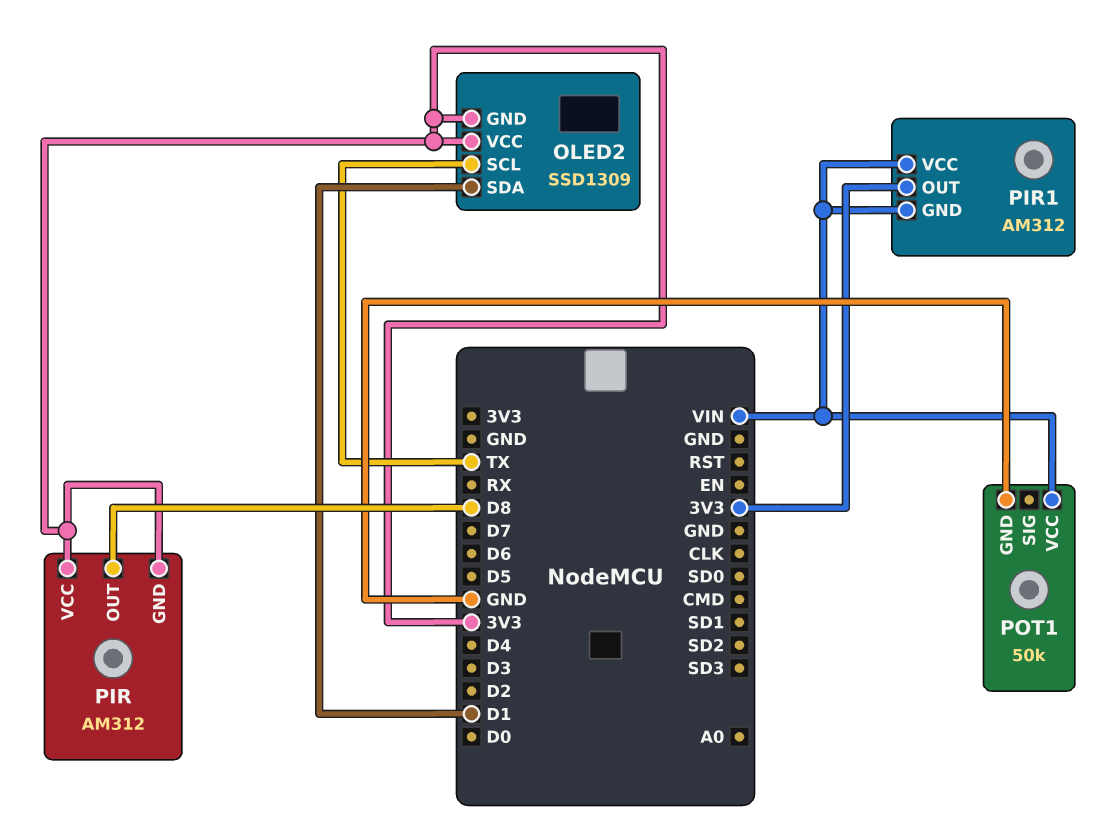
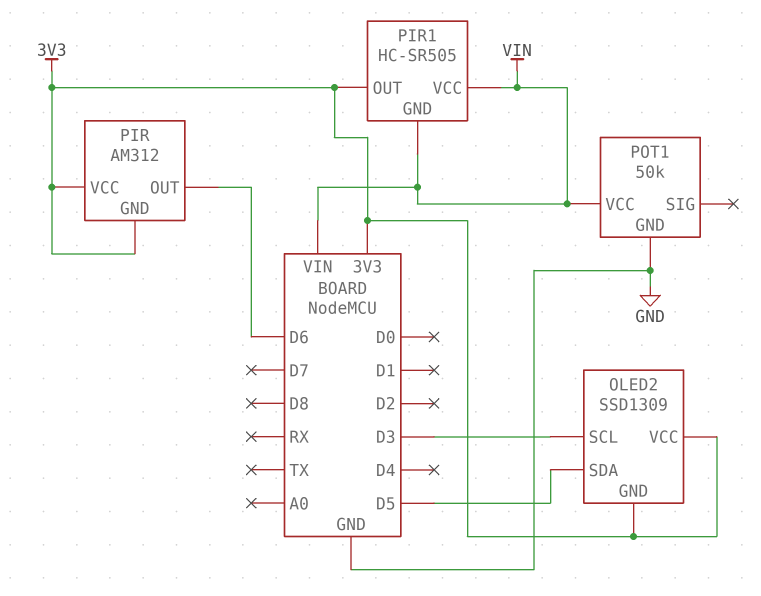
OLED2 pin SCL: TX -> D3
OLED2 pin SDA: D1 -> D5
PIR pin OUT: D8 -> D6
PIR1: AM312 -> HC-SR505

